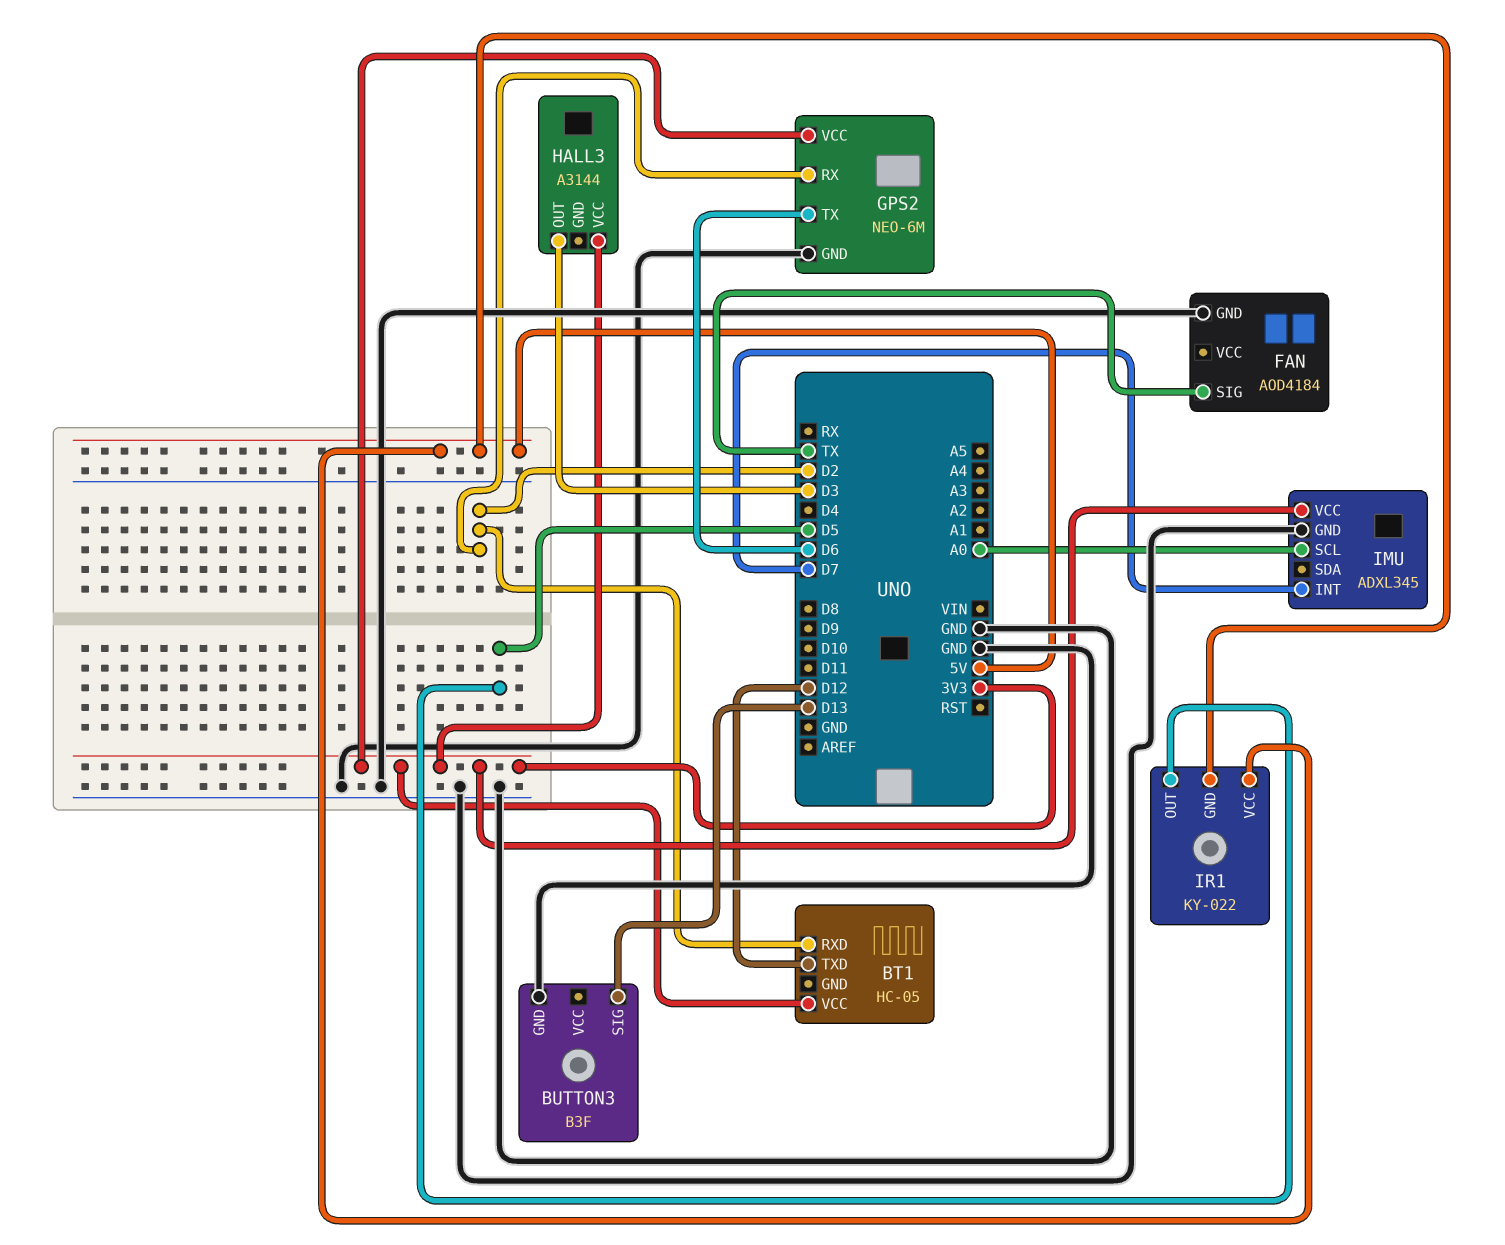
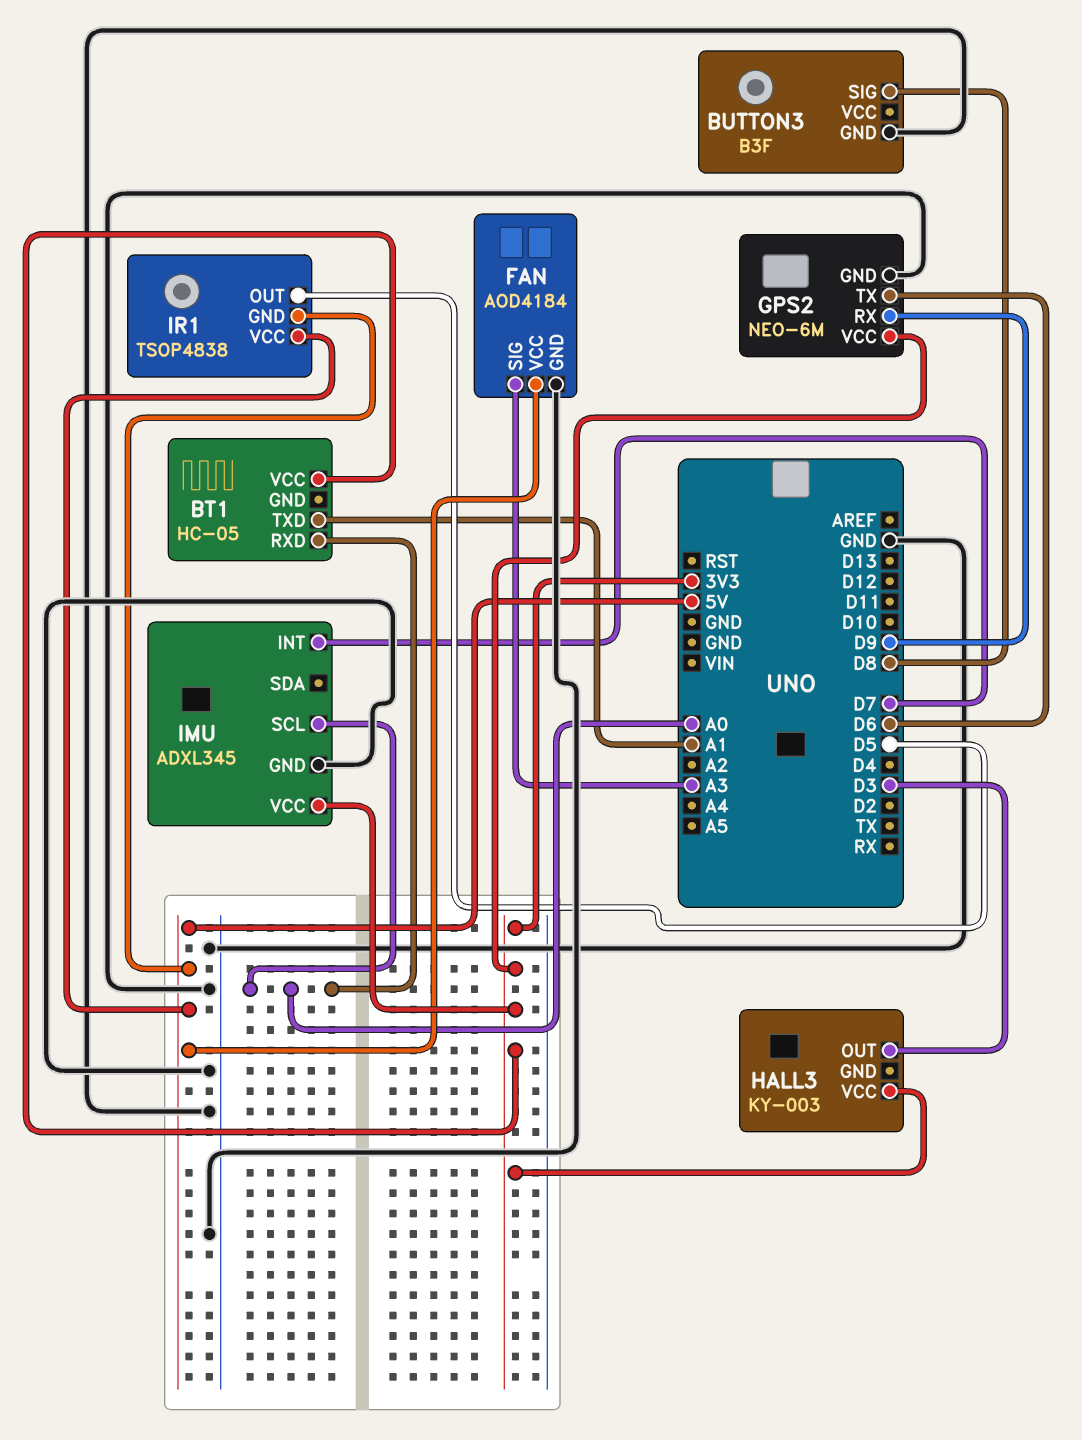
BT1 pin RXD: D2 -> A0
BT1 pin TXD: D12 -> A1
BUTTON3 pin SIG: D13 -> D8
FAN pin SIG: TX -> A3
FAN pin VCC: none -> 5V
GPS2 pin RX: D2 -> D9
HALL3: A3144 -> KY-003
IR1: KY-022 -> TSOP4838

